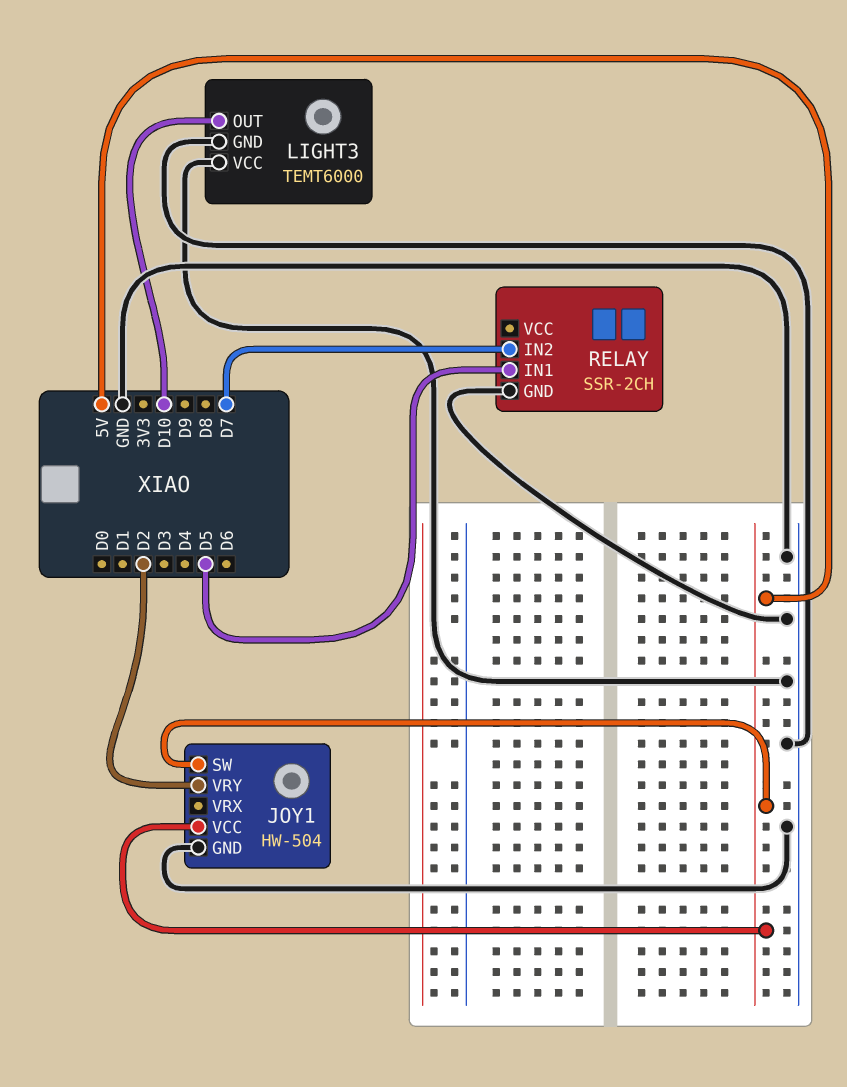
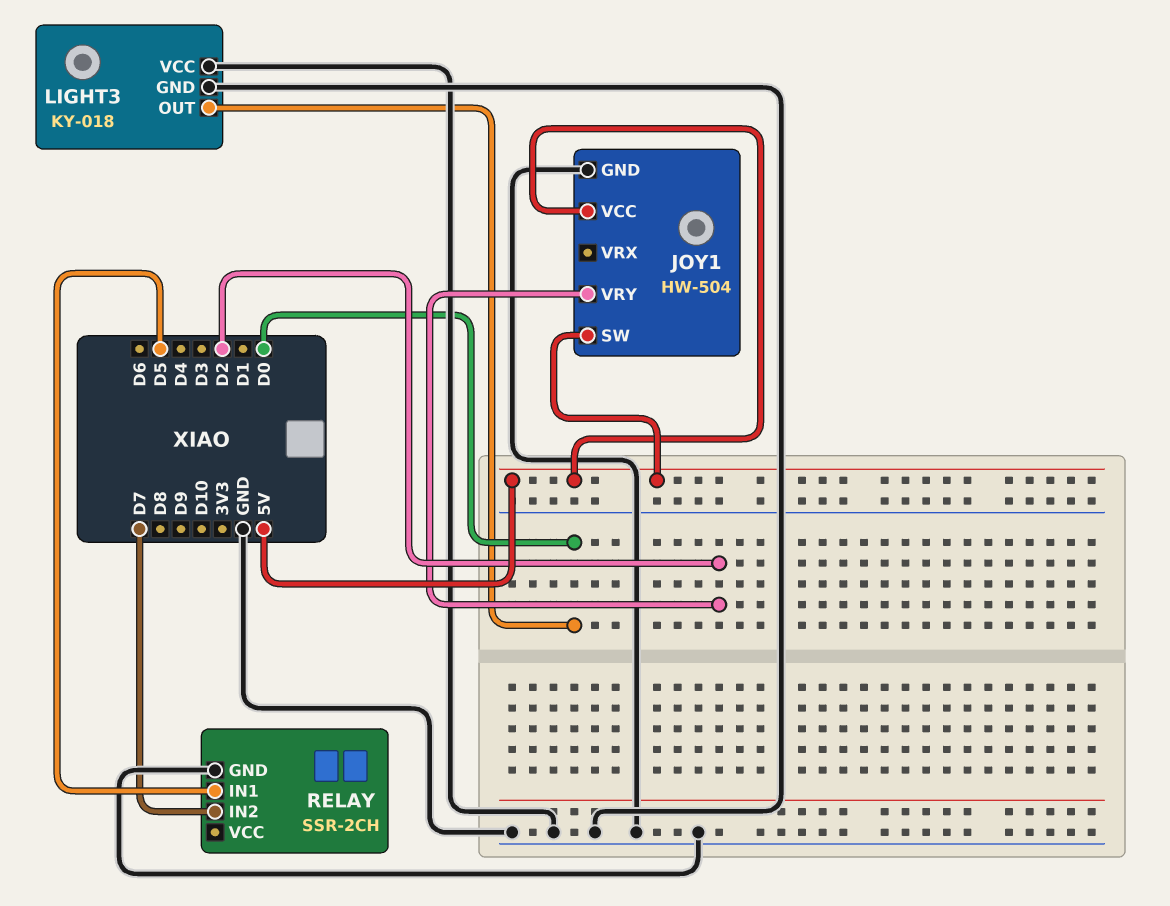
LIGHT3: TEMT6000 -> KY-018
LIGHT3 pin OUT: D10 -> D0

